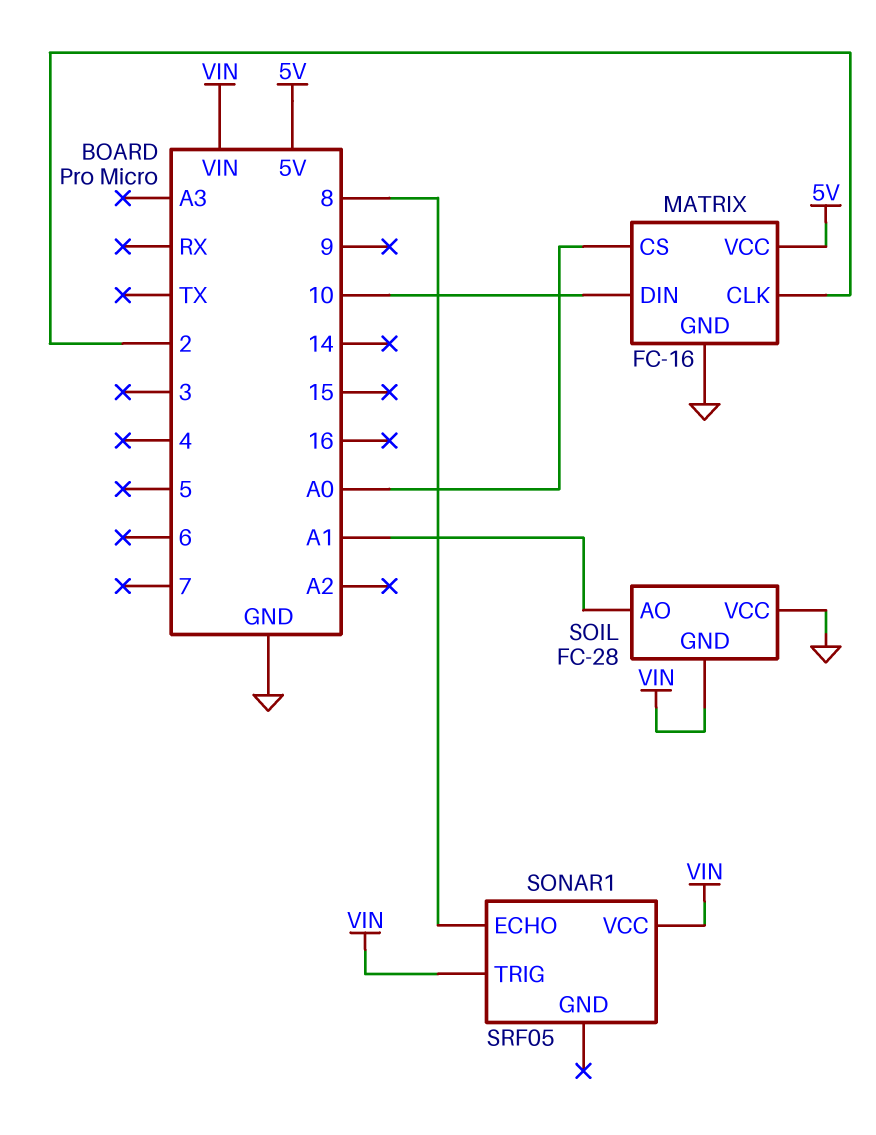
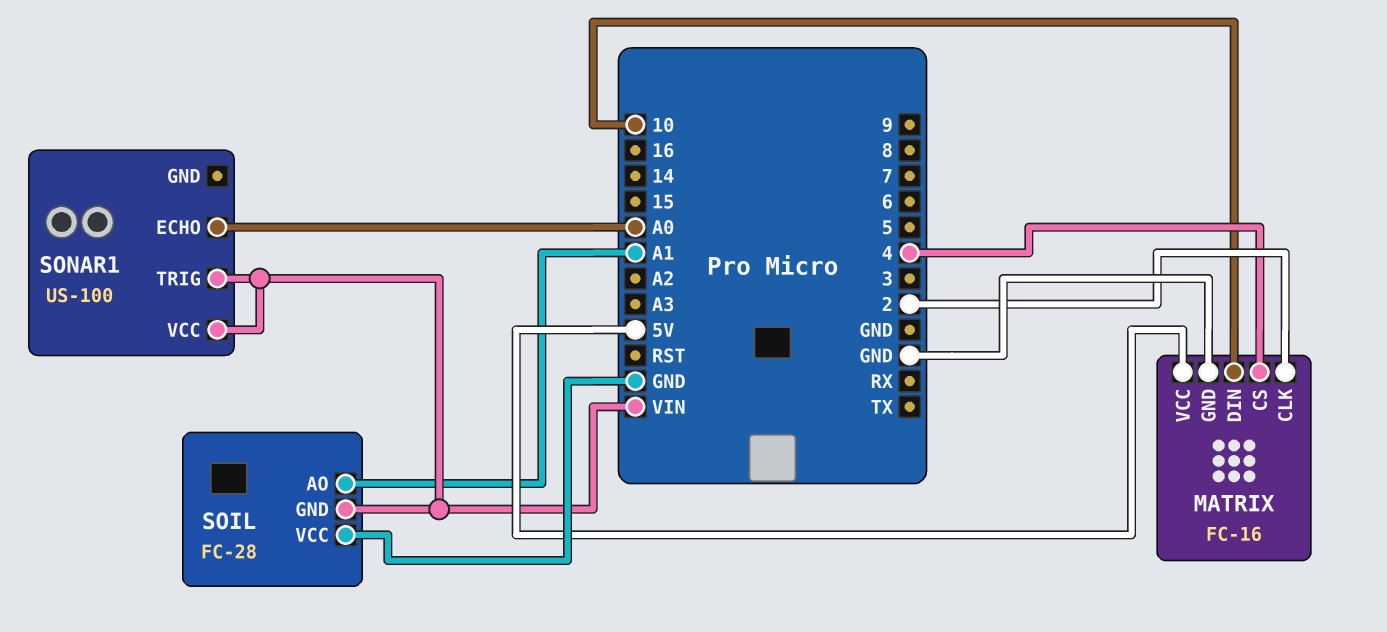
MATRIX pin CS: A0 -> 4
SONAR1: SRF05 -> US-100
SONAR1 pin ECHO: 8 -> A0

